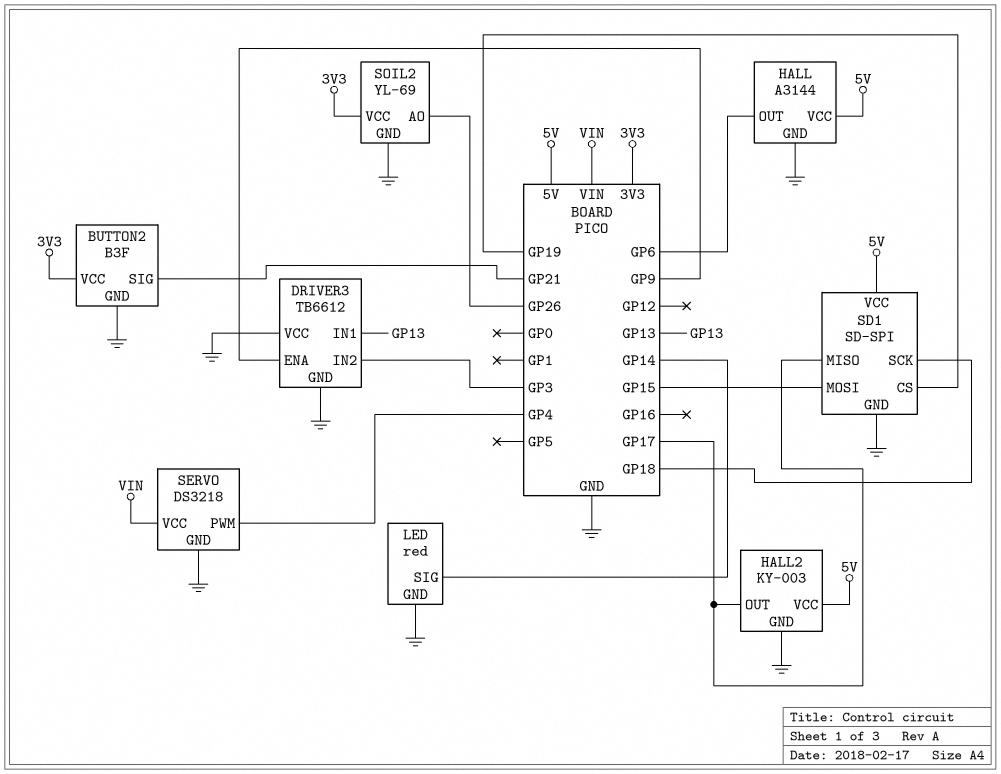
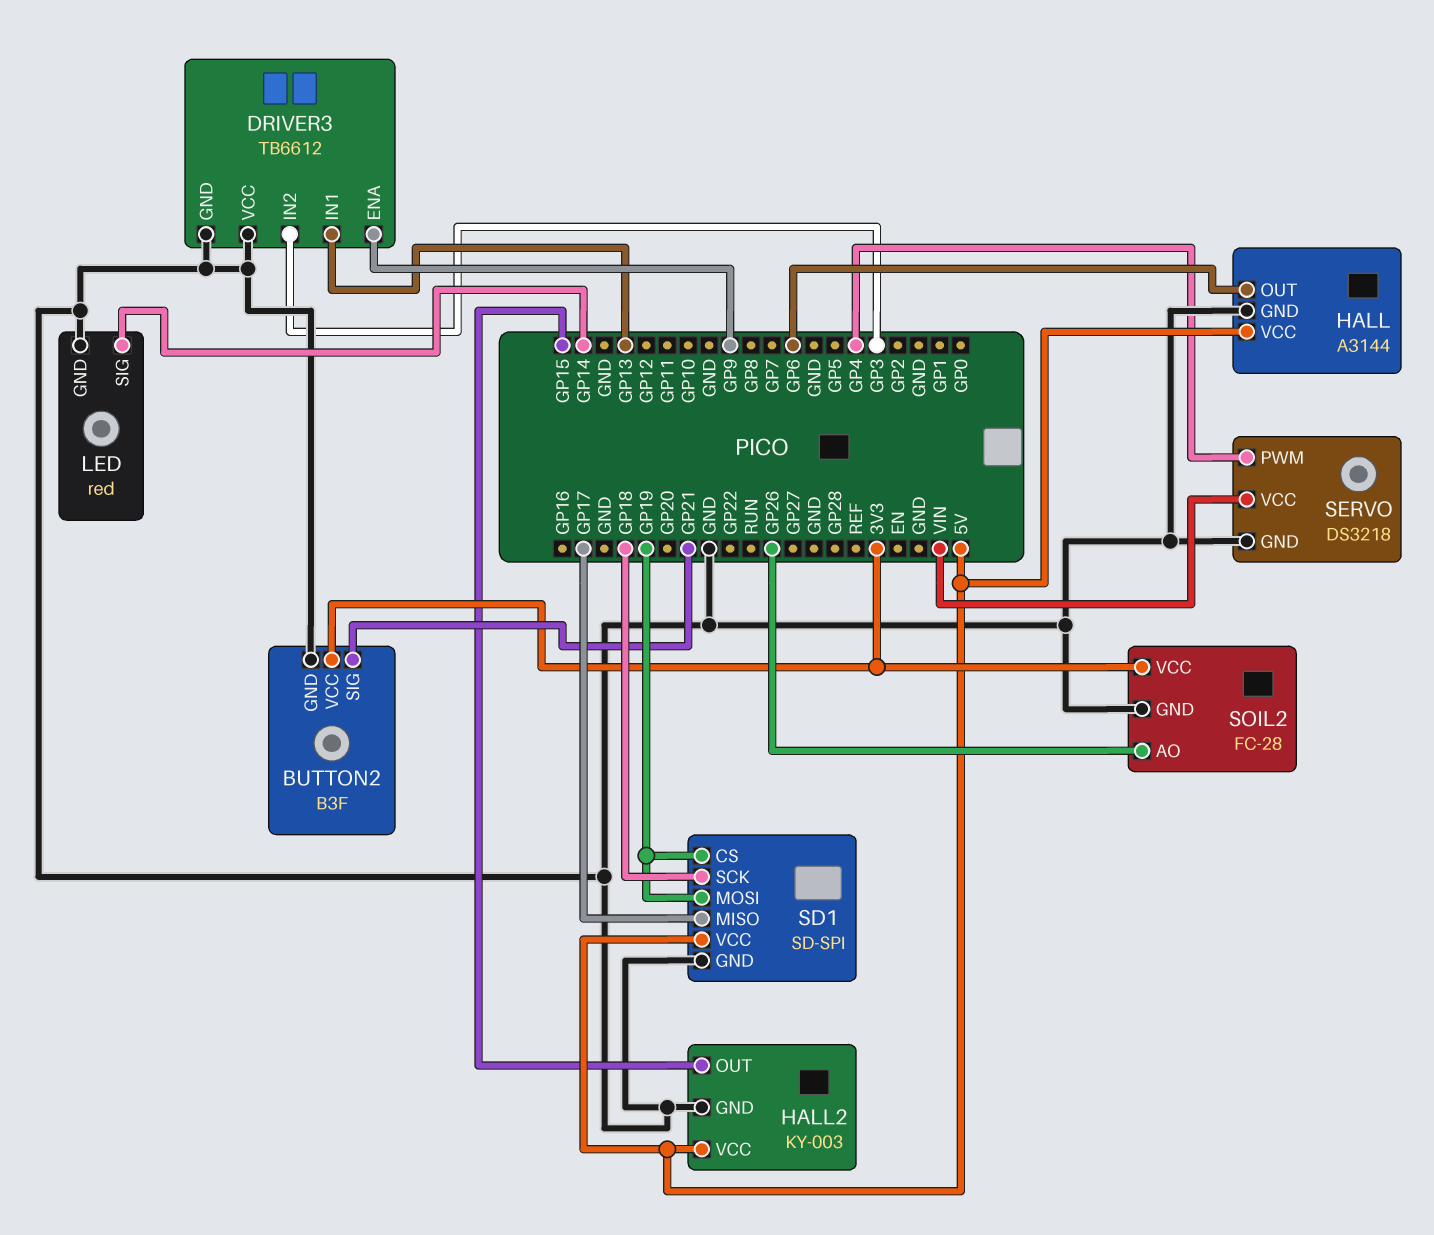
HALL2 pin OUT: GP17 -> GP15
SD1 pin MOSI: GP15 -> GP19
SOIL2: YL-69 -> FC-28

